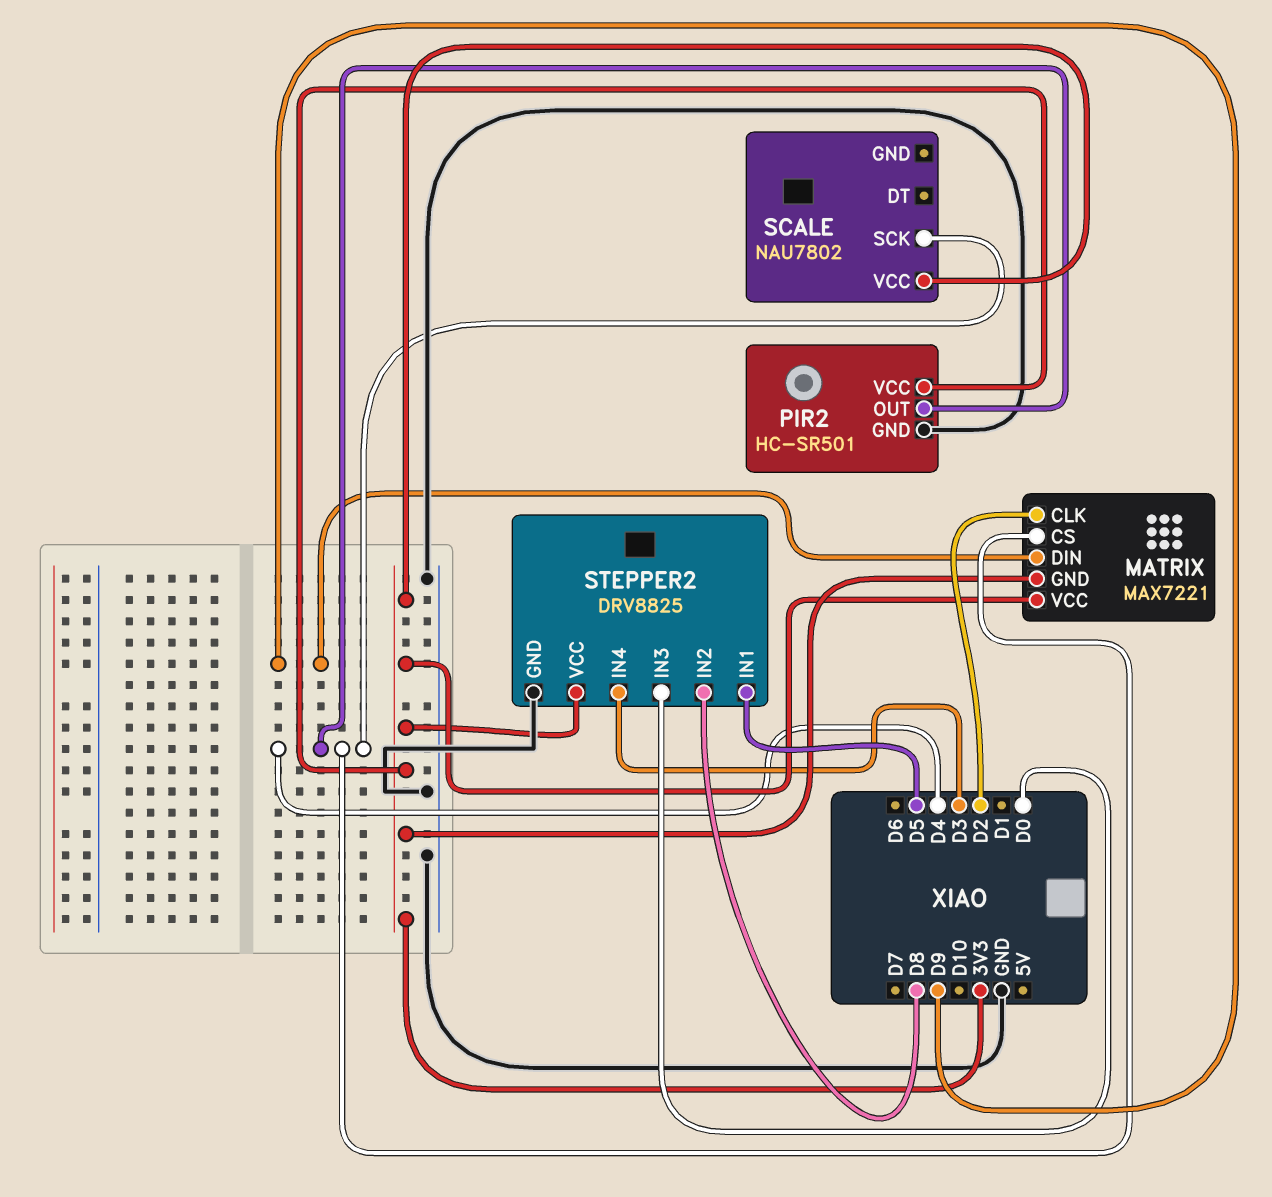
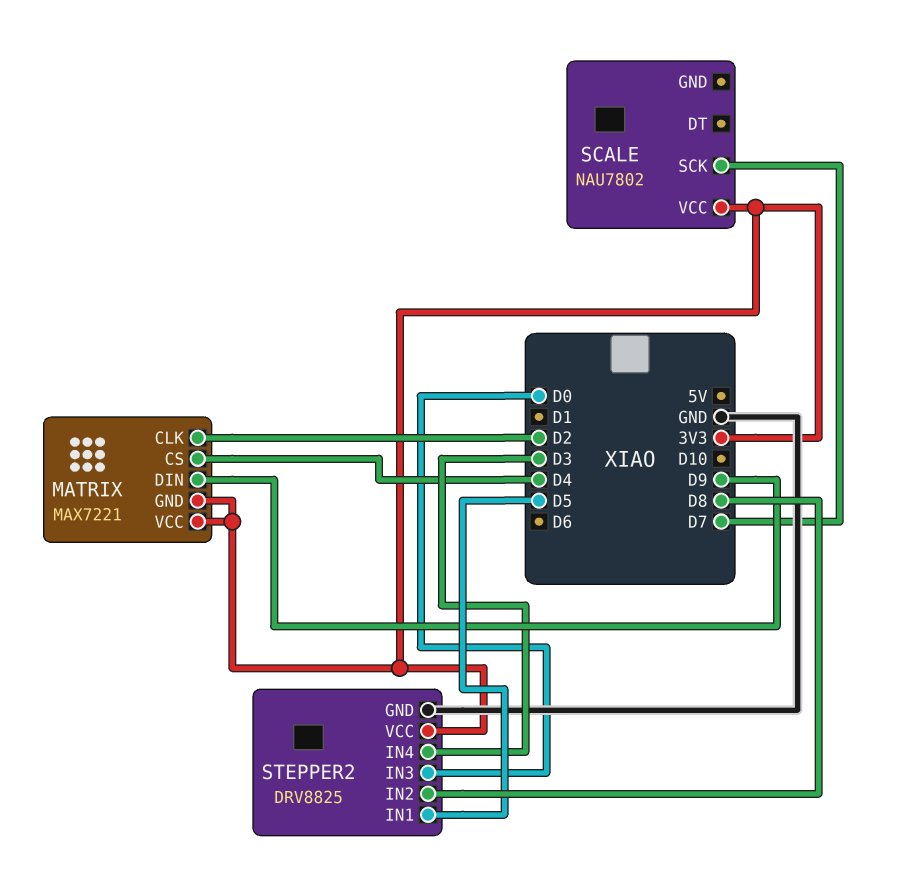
PIR2: HC-SR501 -> none
PIR2 pin GND: GND -> none
PIR2 pin OUT: D4 -> none
PIR2 pin VCC: 3V3 -> none
SCALE pin SCK: D4 -> D7

